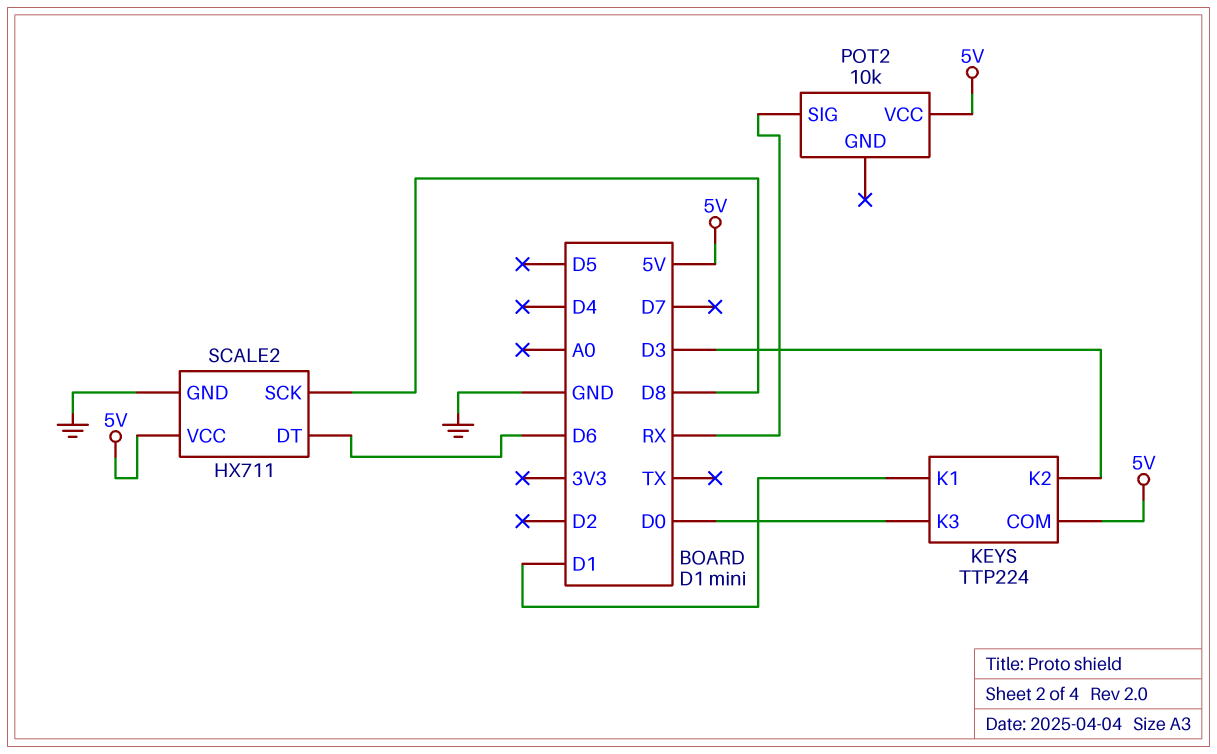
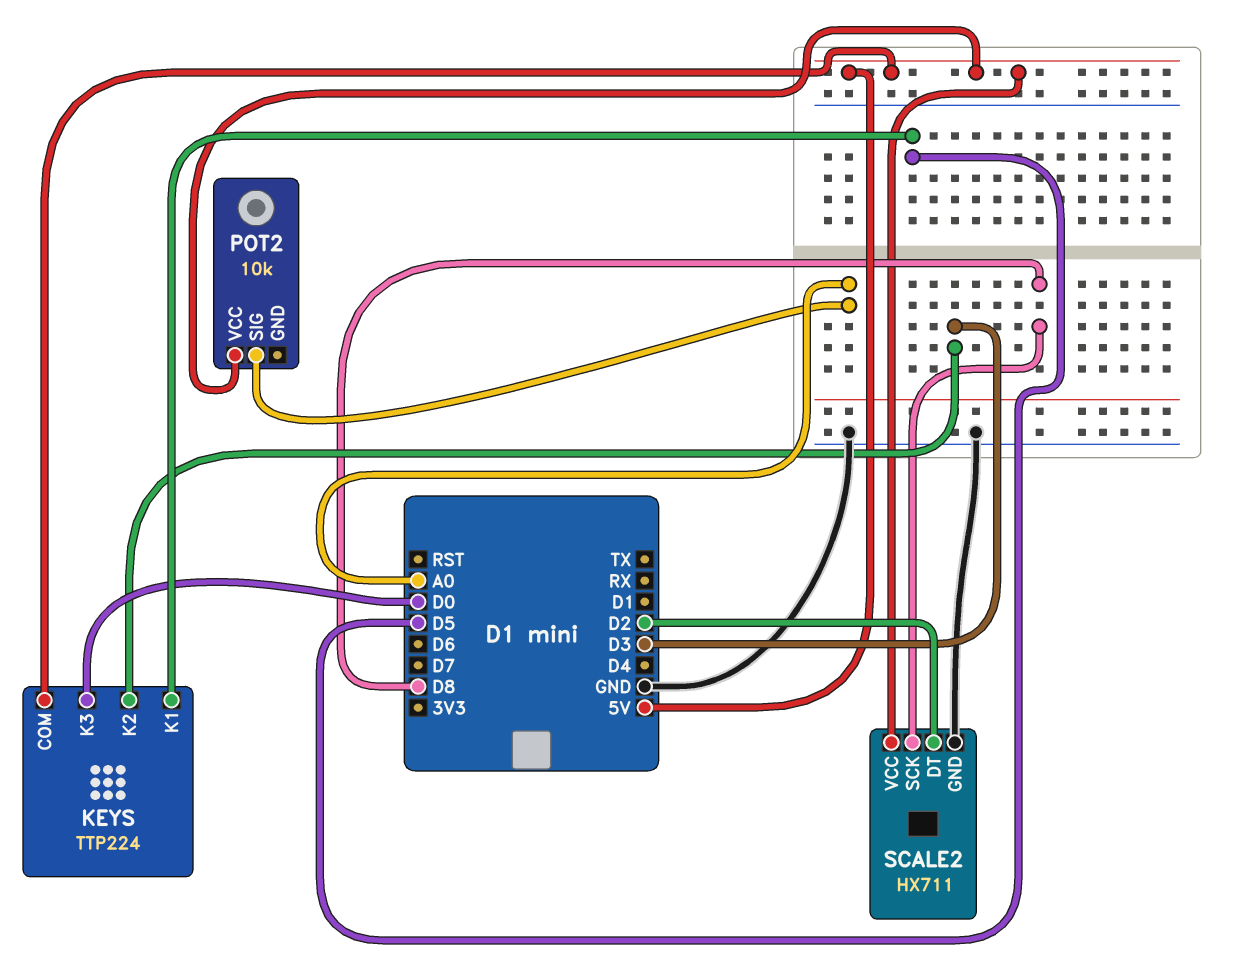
KEYS pin K1: D1 -> D5
POT2 pin SIG: RX -> A0
SCALE2 pin DT: D6 -> D2

